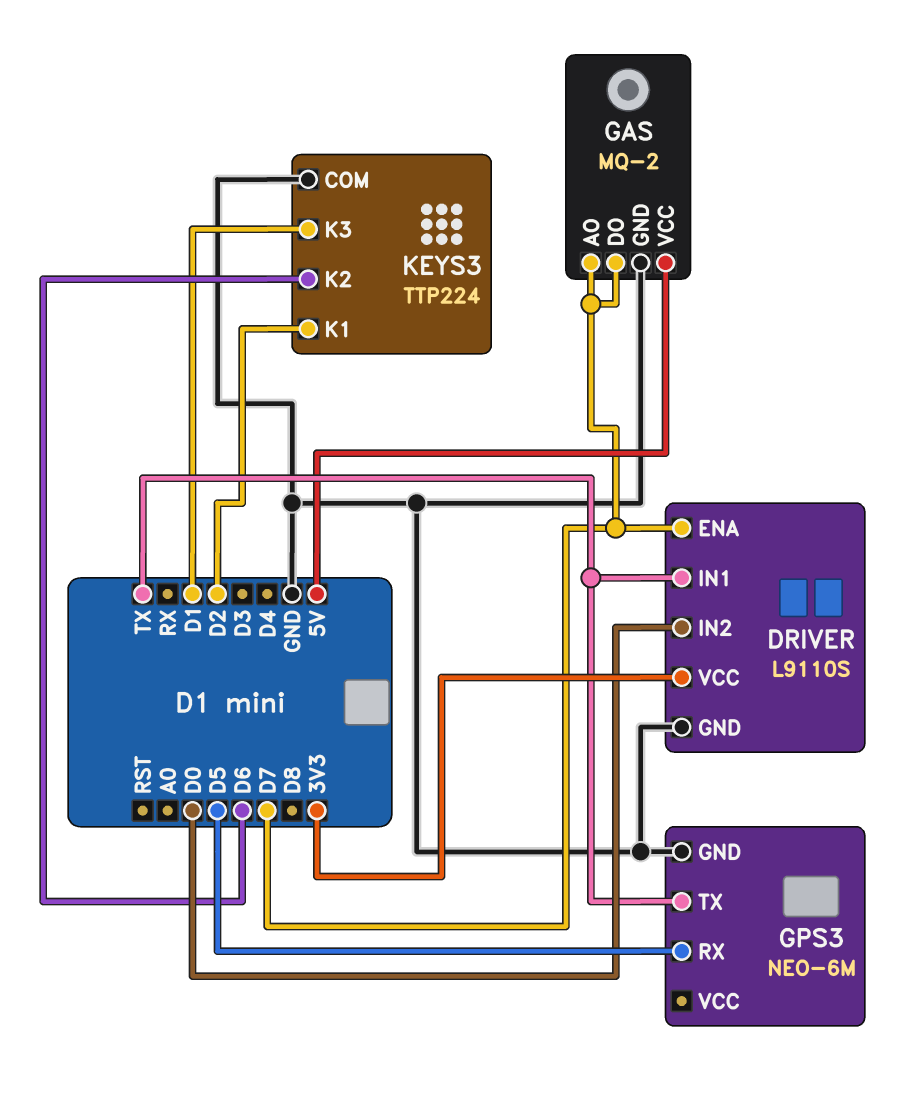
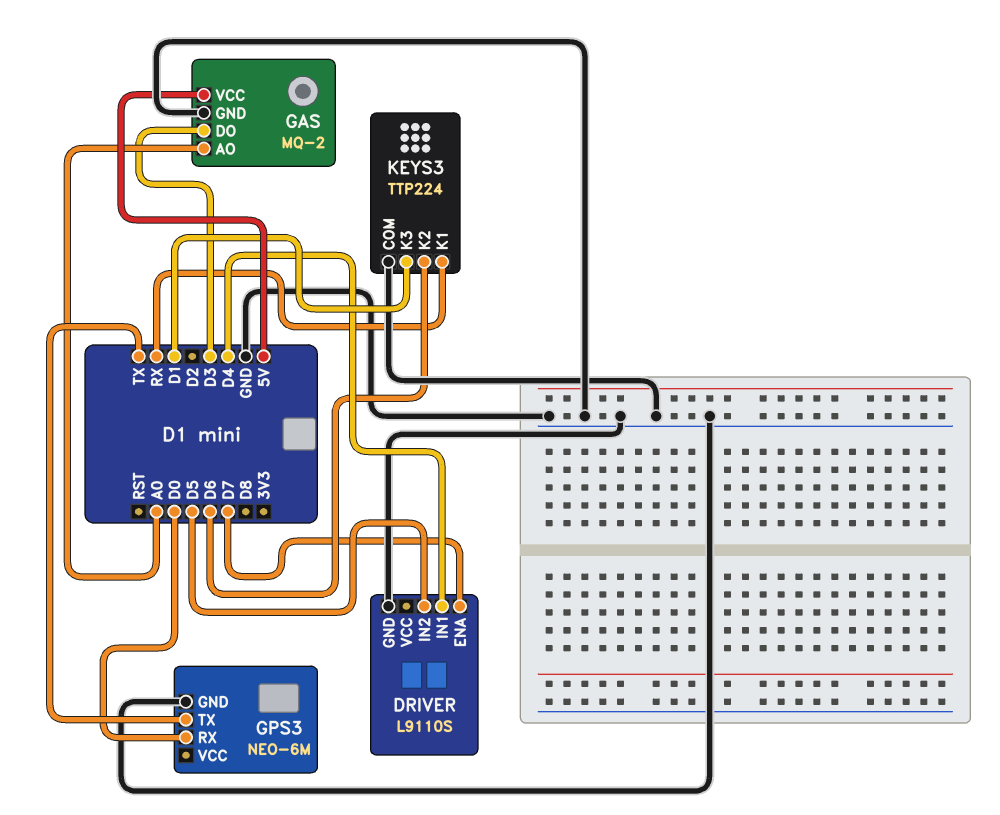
DRIVER pin IN1: TX -> D4
DRIVER pin IN2: D0 -> D5
DRIVER pin VCC: 3V3 -> none
GAS pin AO: D7 -> A0
GAS pin DO: D7 -> D3
GPS3 pin RX: D5 -> D0
KEYS3 pin K1: D2 -> RX

